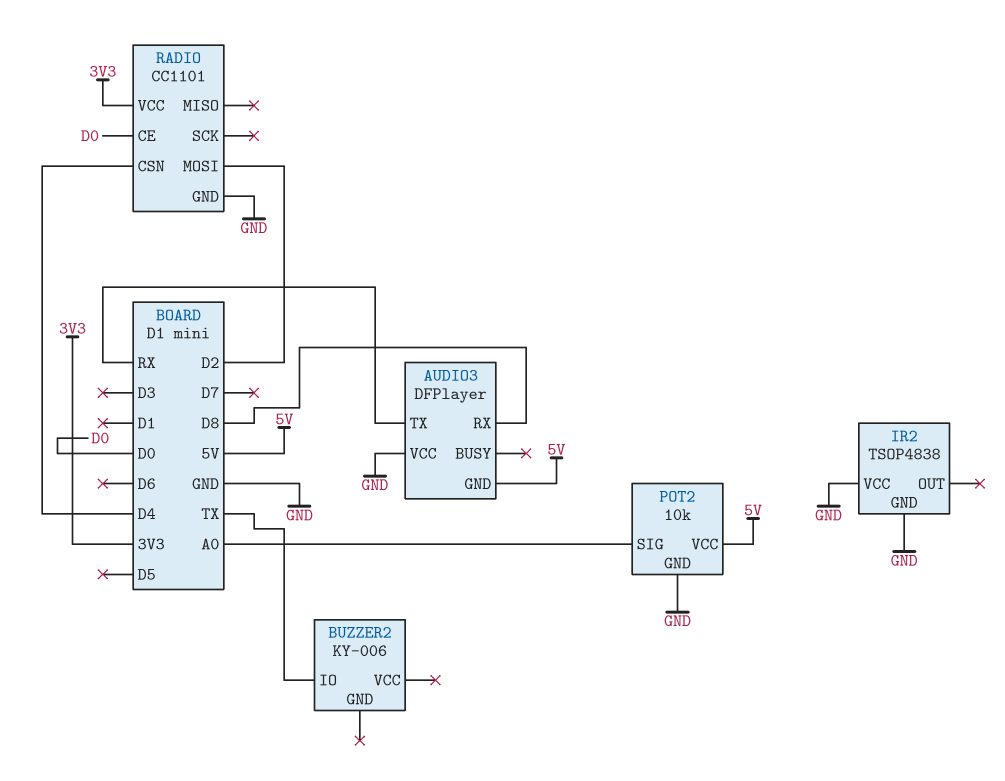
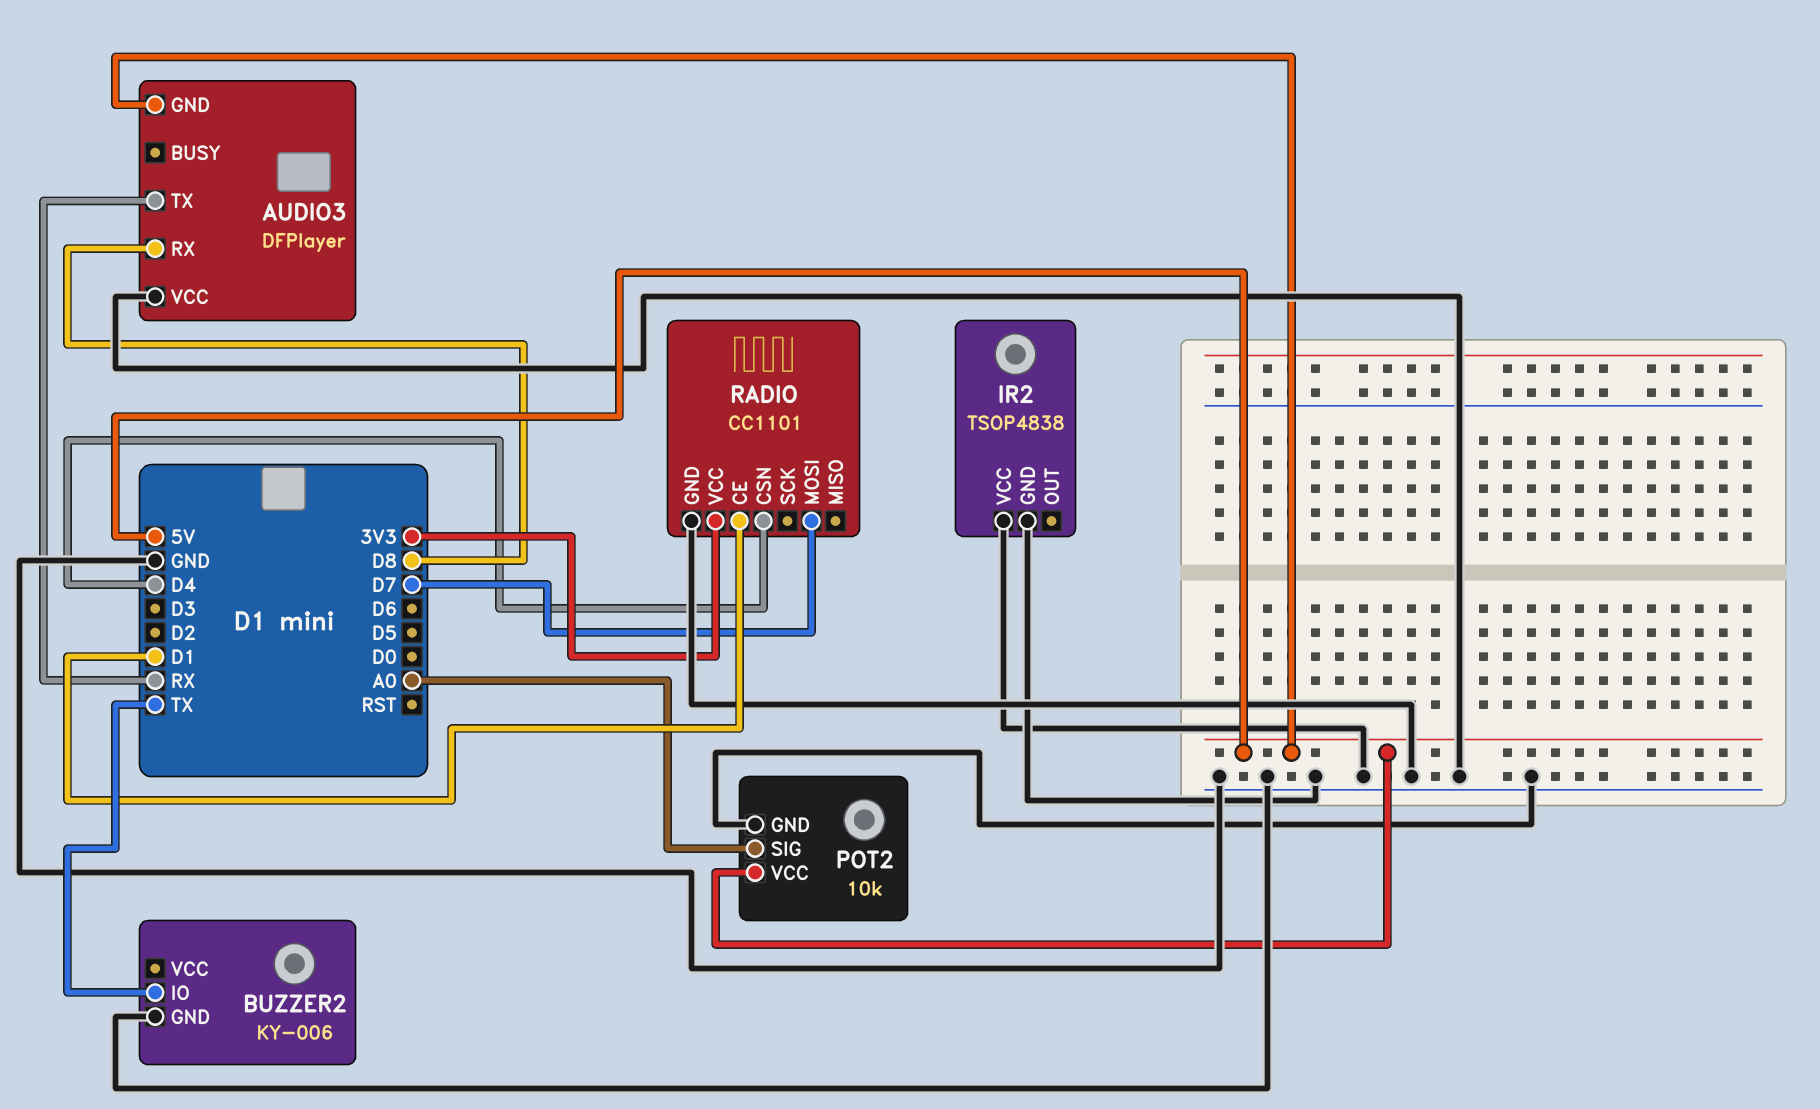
BUZZER2 pin GND: none -> GND
RADIO pin CE: D0 -> D1
RADIO pin MOSI: D2 -> D7

